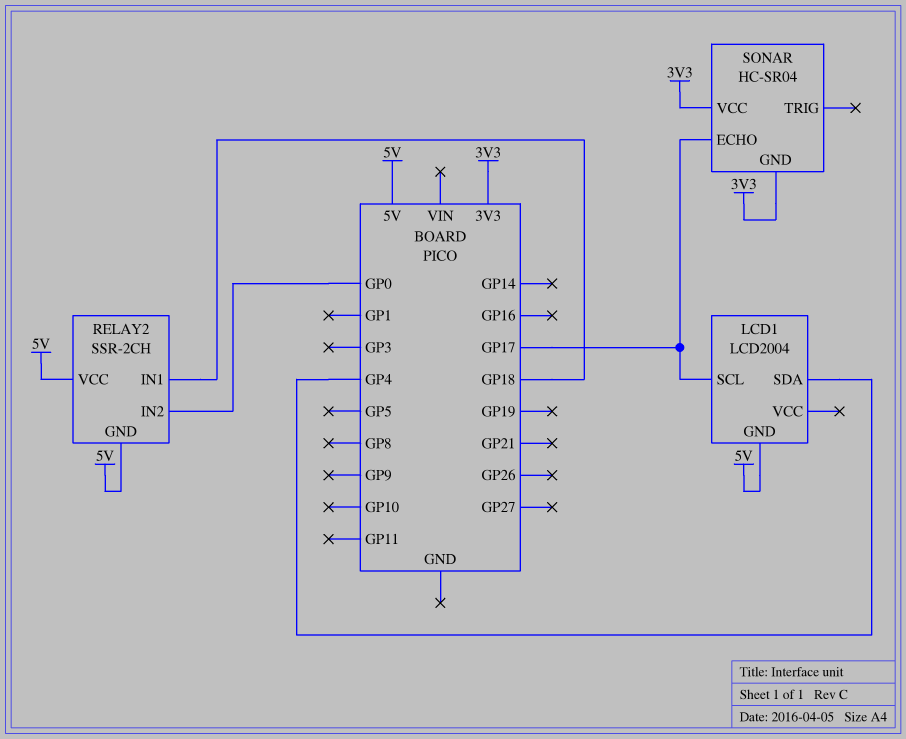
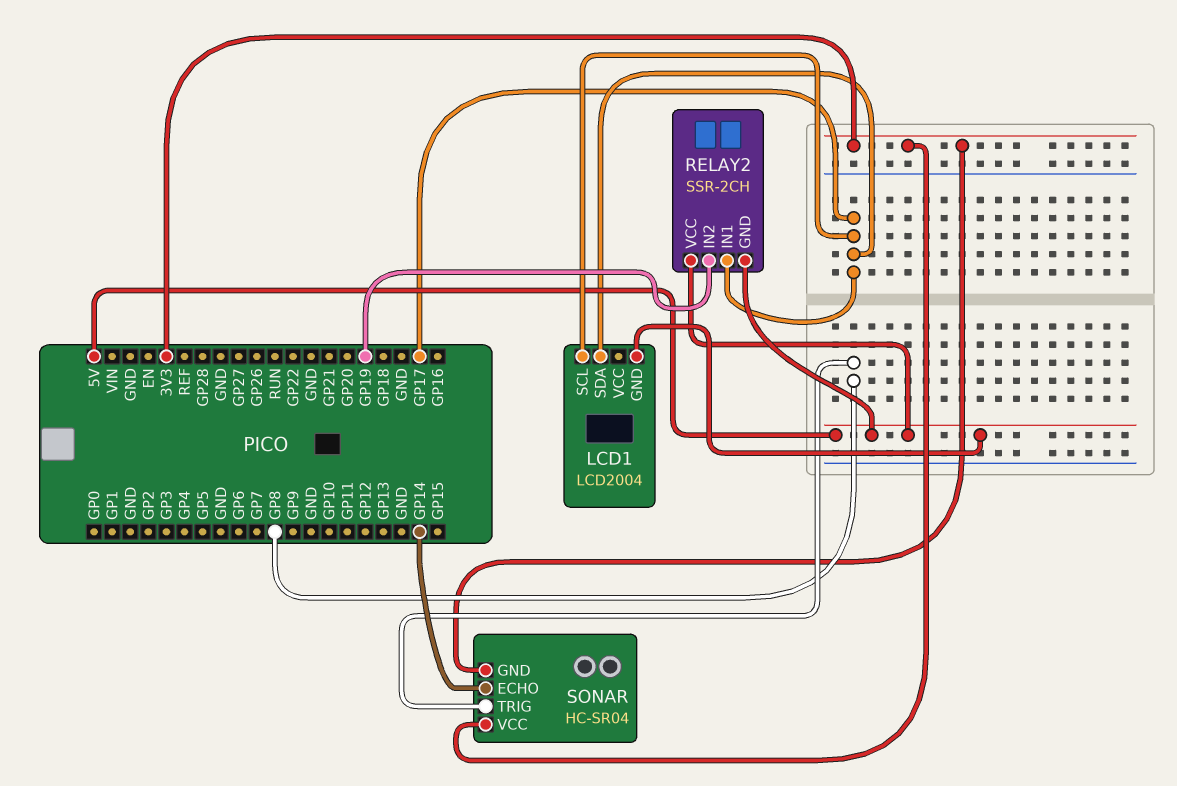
LCD1 pin SDA: GP4 -> GP17
RELAY2 pin IN1: GP18 -> GP17
RELAY2 pin IN2: GP0 -> GP19
SONAR pin ECHO: GP17 -> GP14
SONAR pin TRIG: none -> GP8

